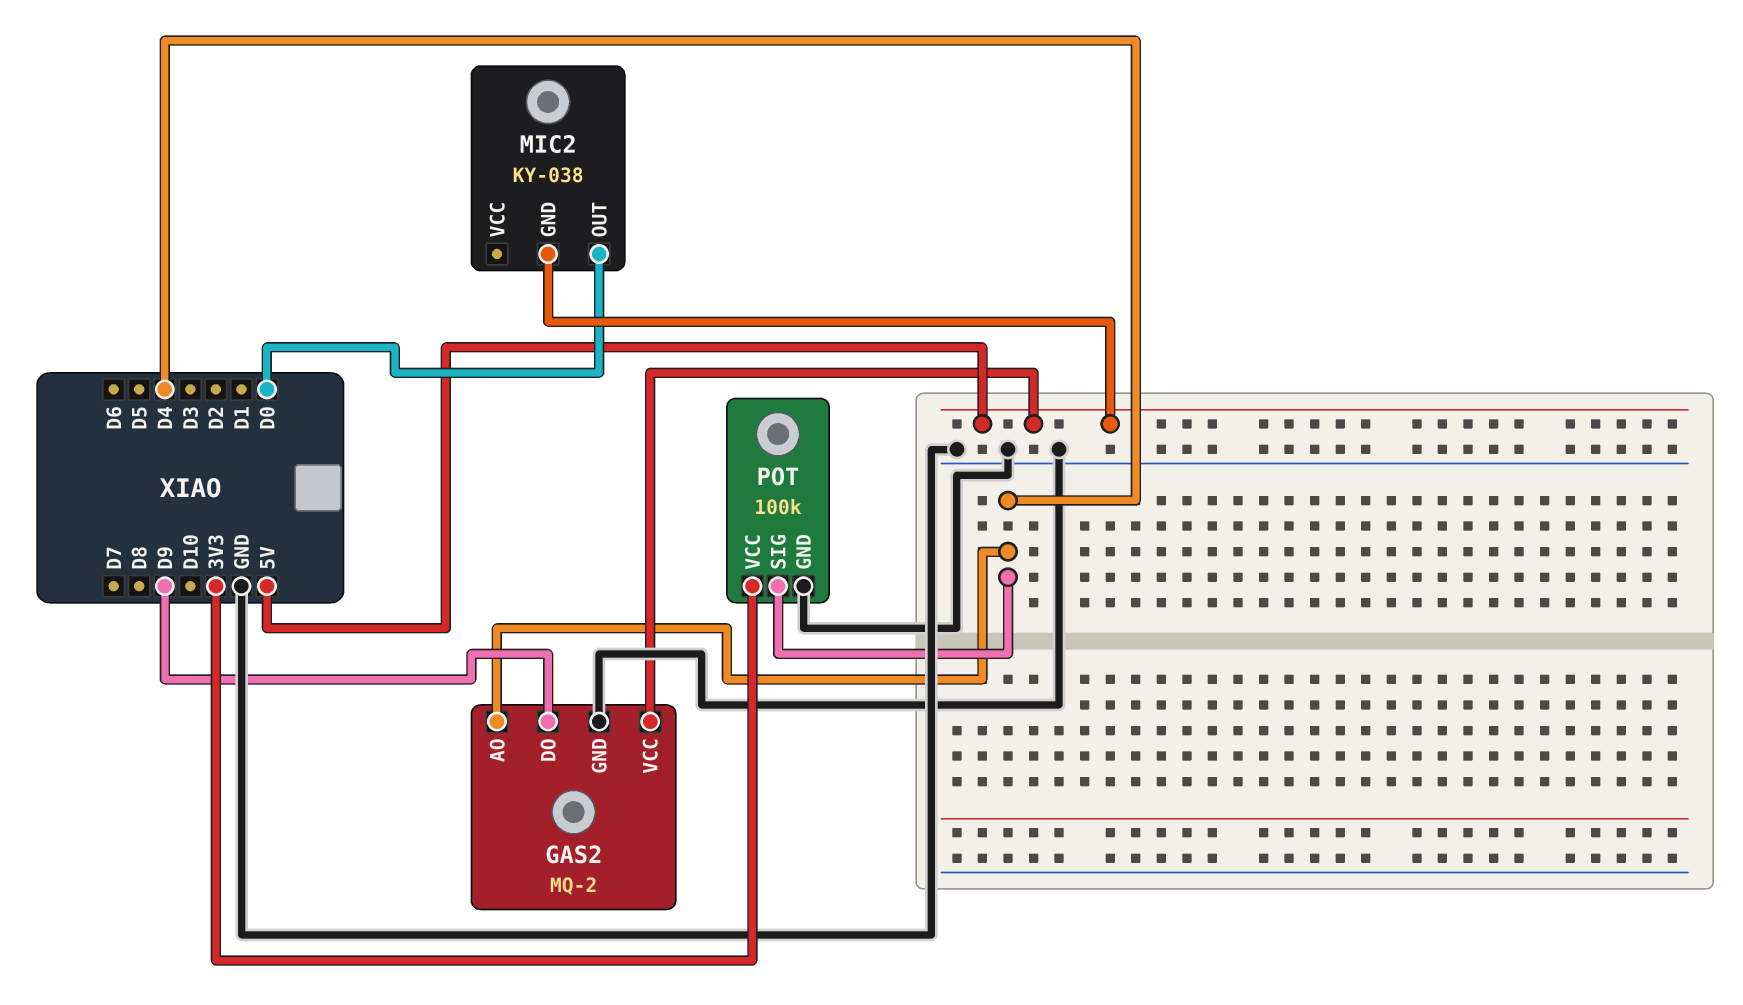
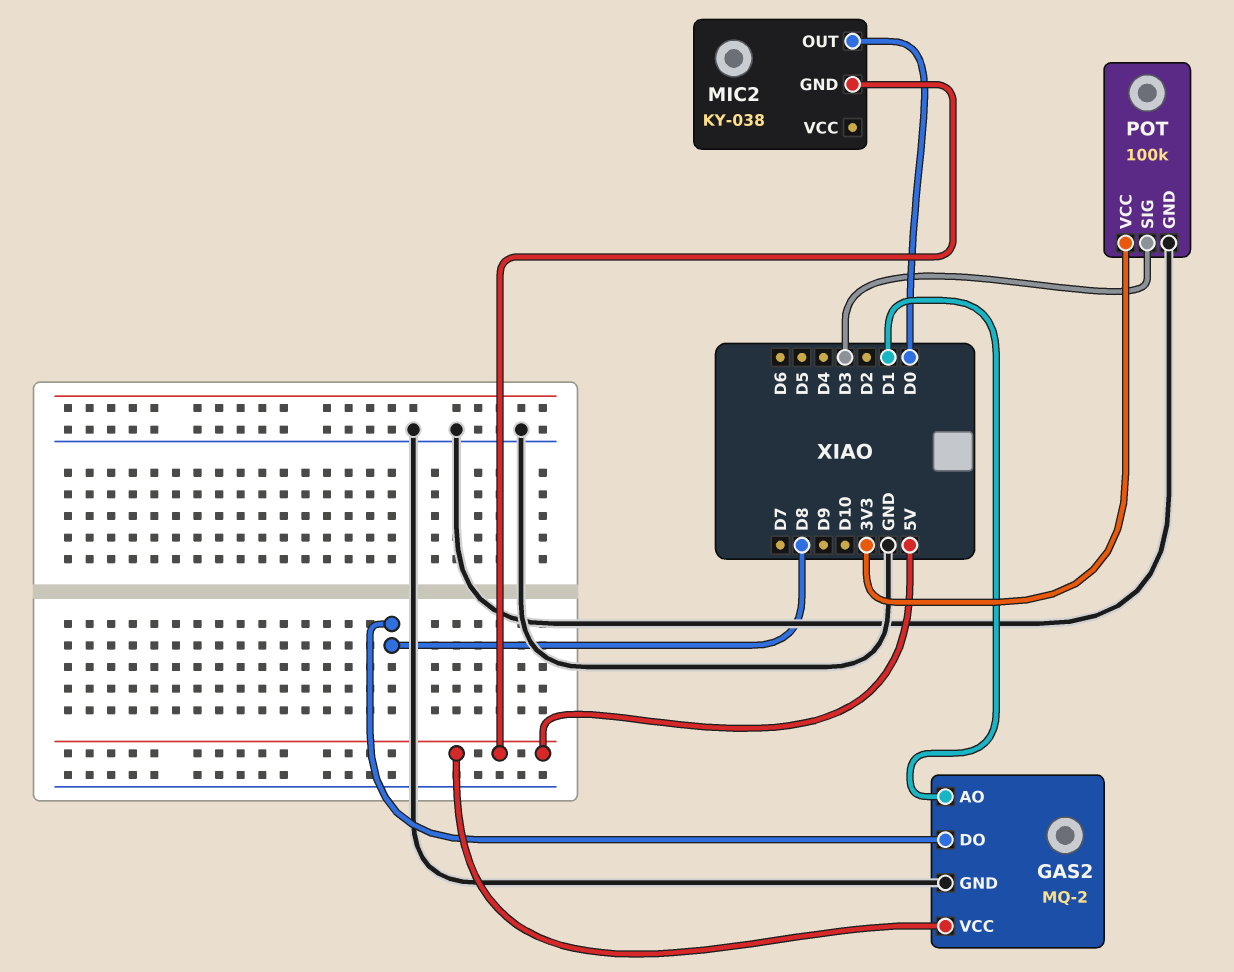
GAS2 pin AO: D4 -> D1
GAS2 pin DO: D9 -> D8
POT pin SIG: D4 -> D3

